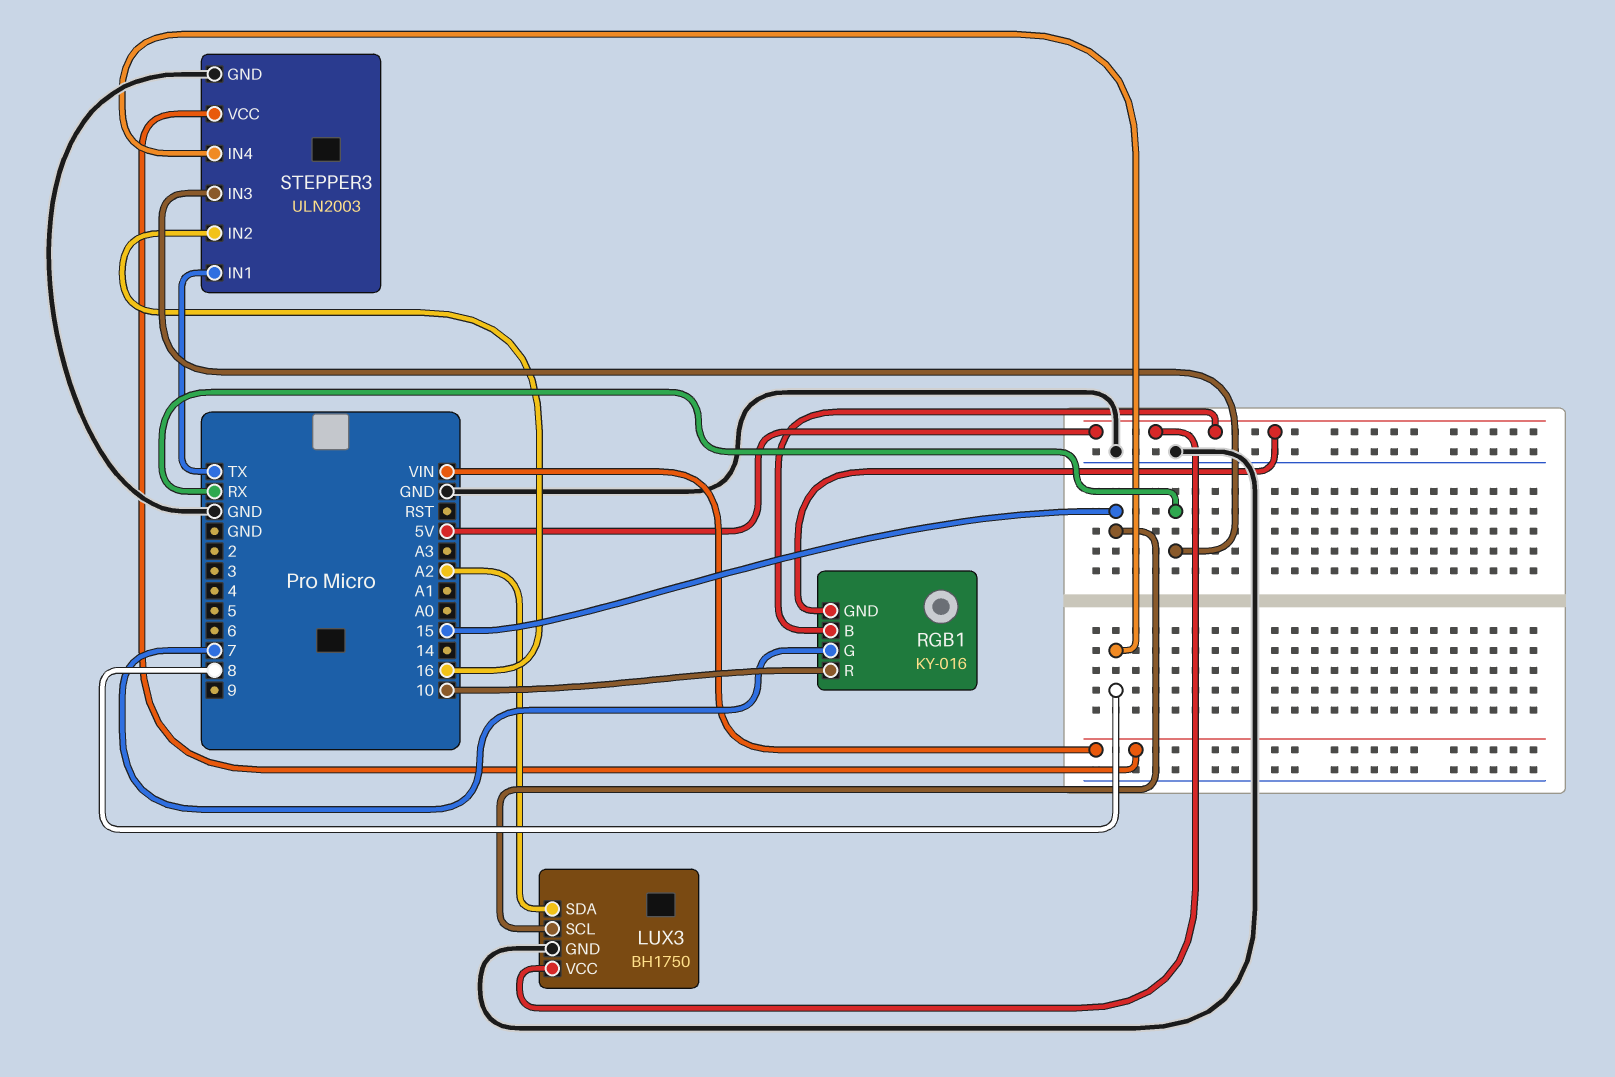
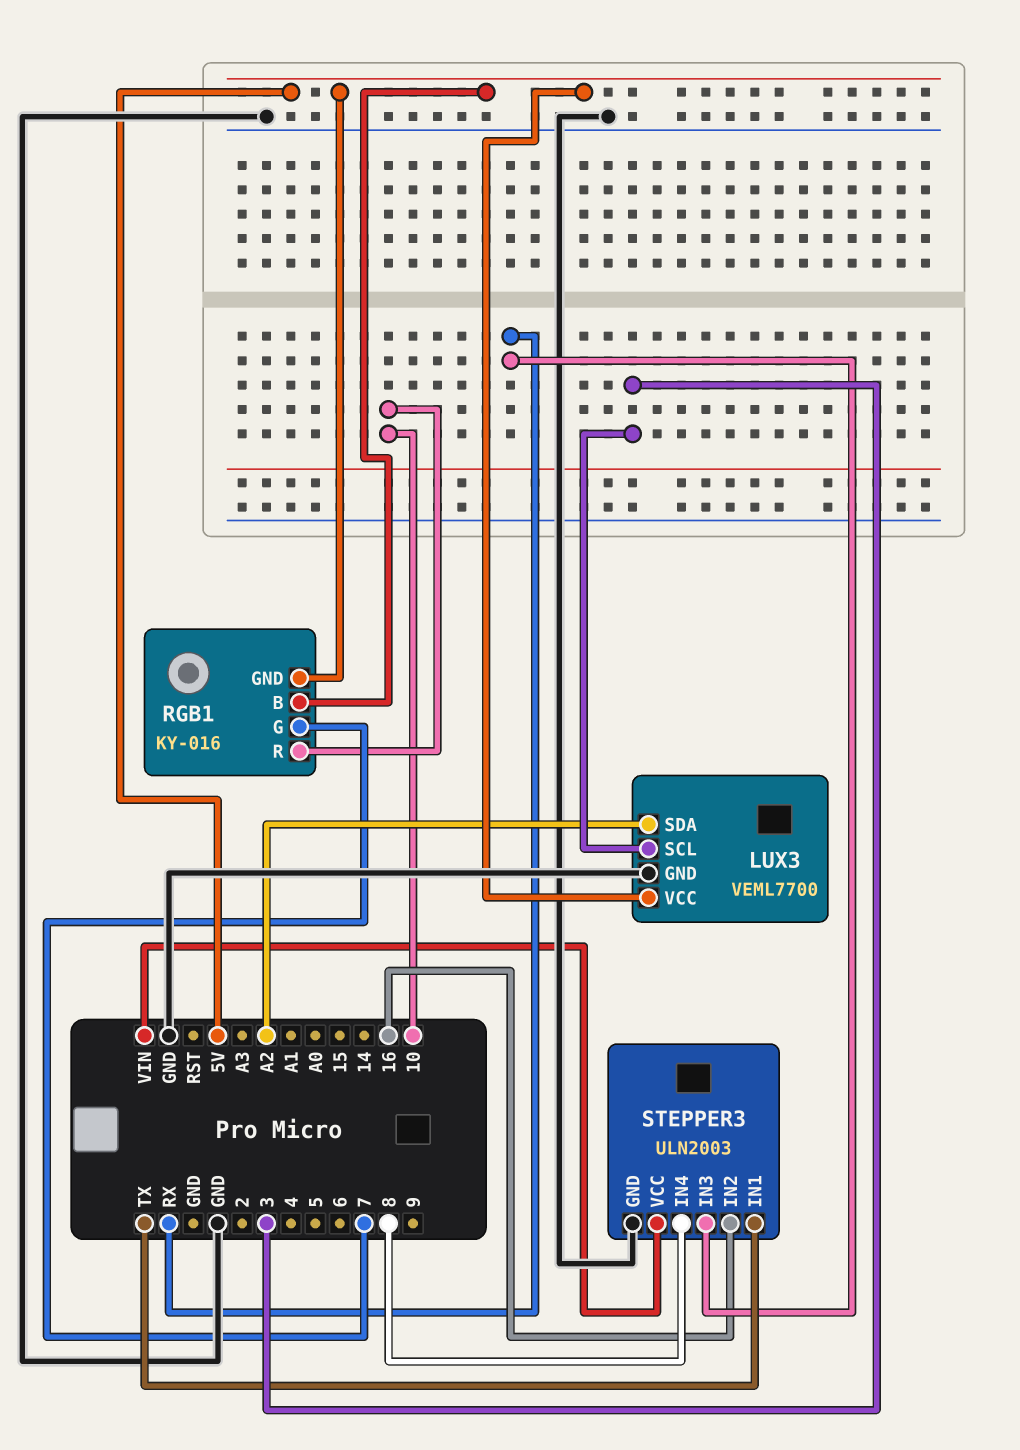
LUX3: BH1750 -> VEML7700
LUX3 pin SCL: 15 -> 3

